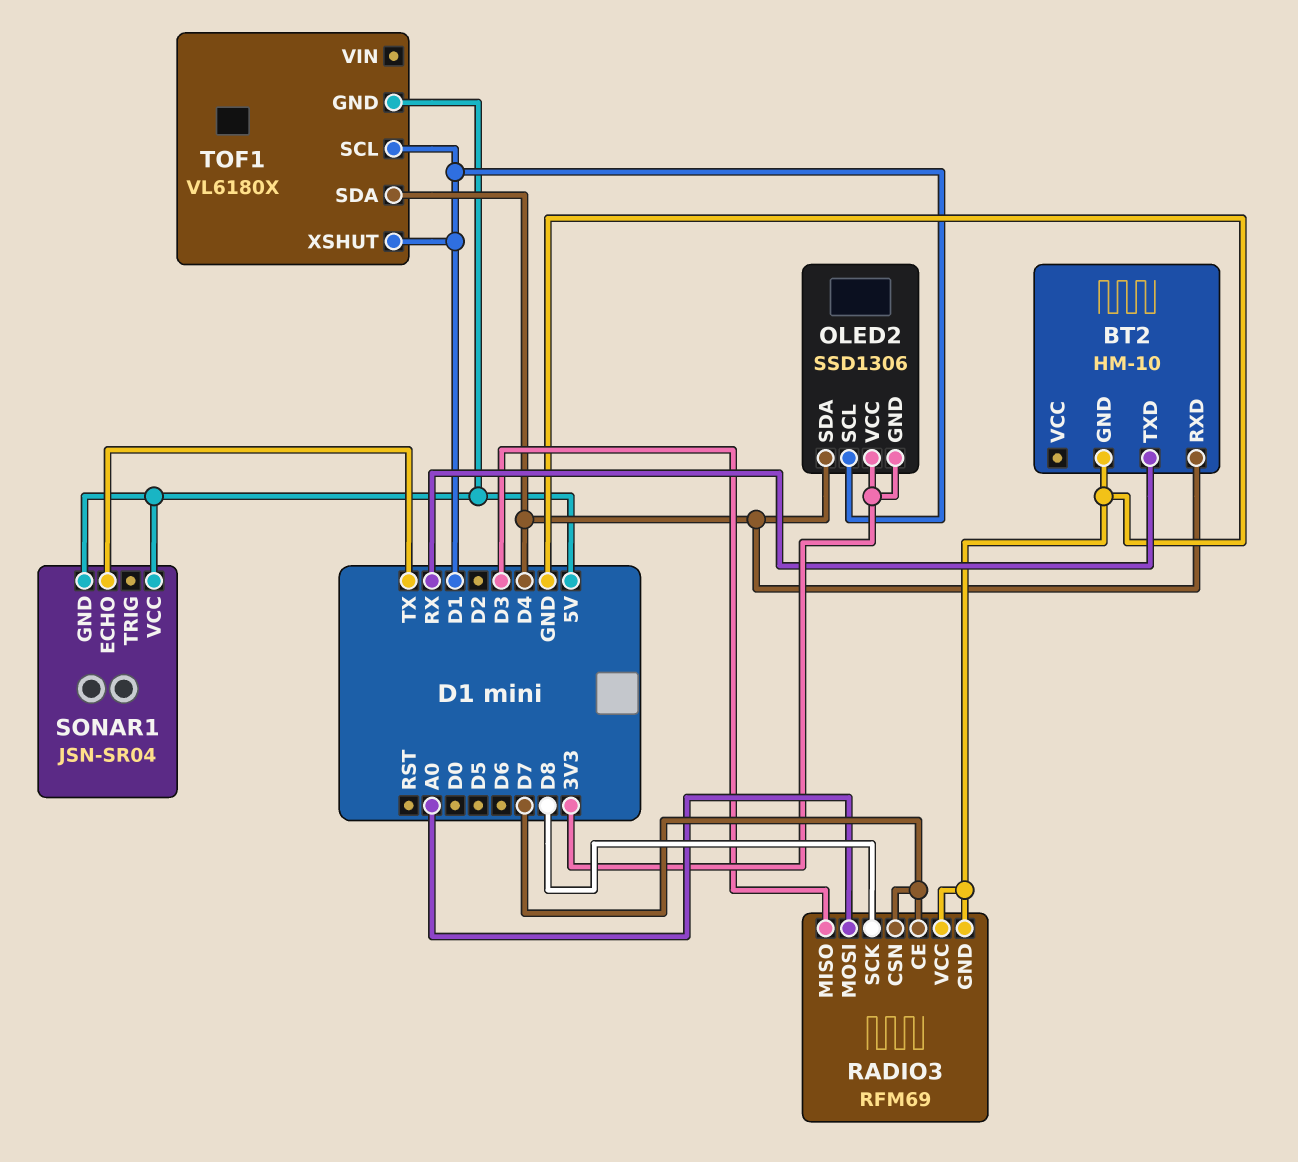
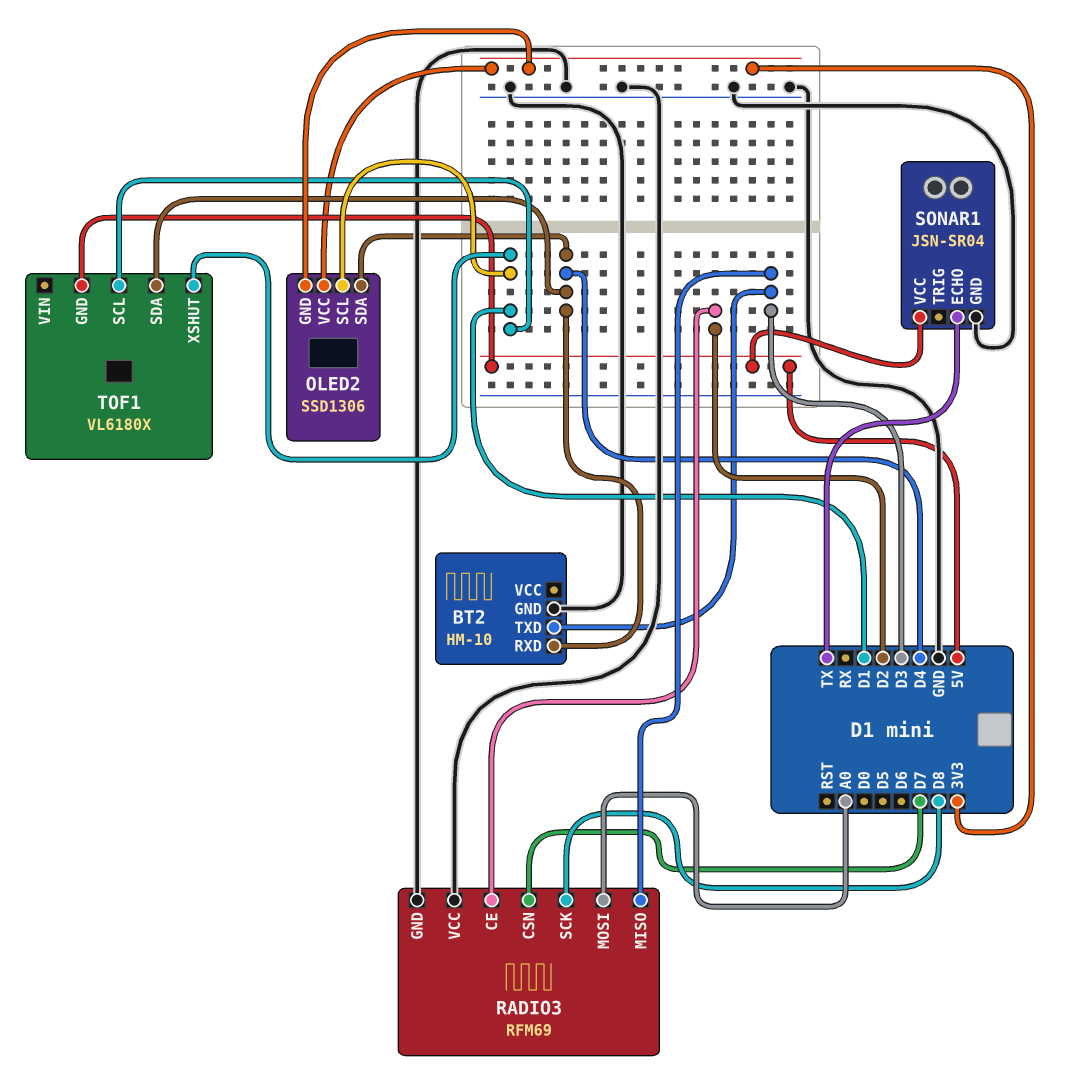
BT2 pin TXD: RX -> D3
RADIO3 pin CE: D7 -> D2
SONAR1 pin GND: 5V -> GND

